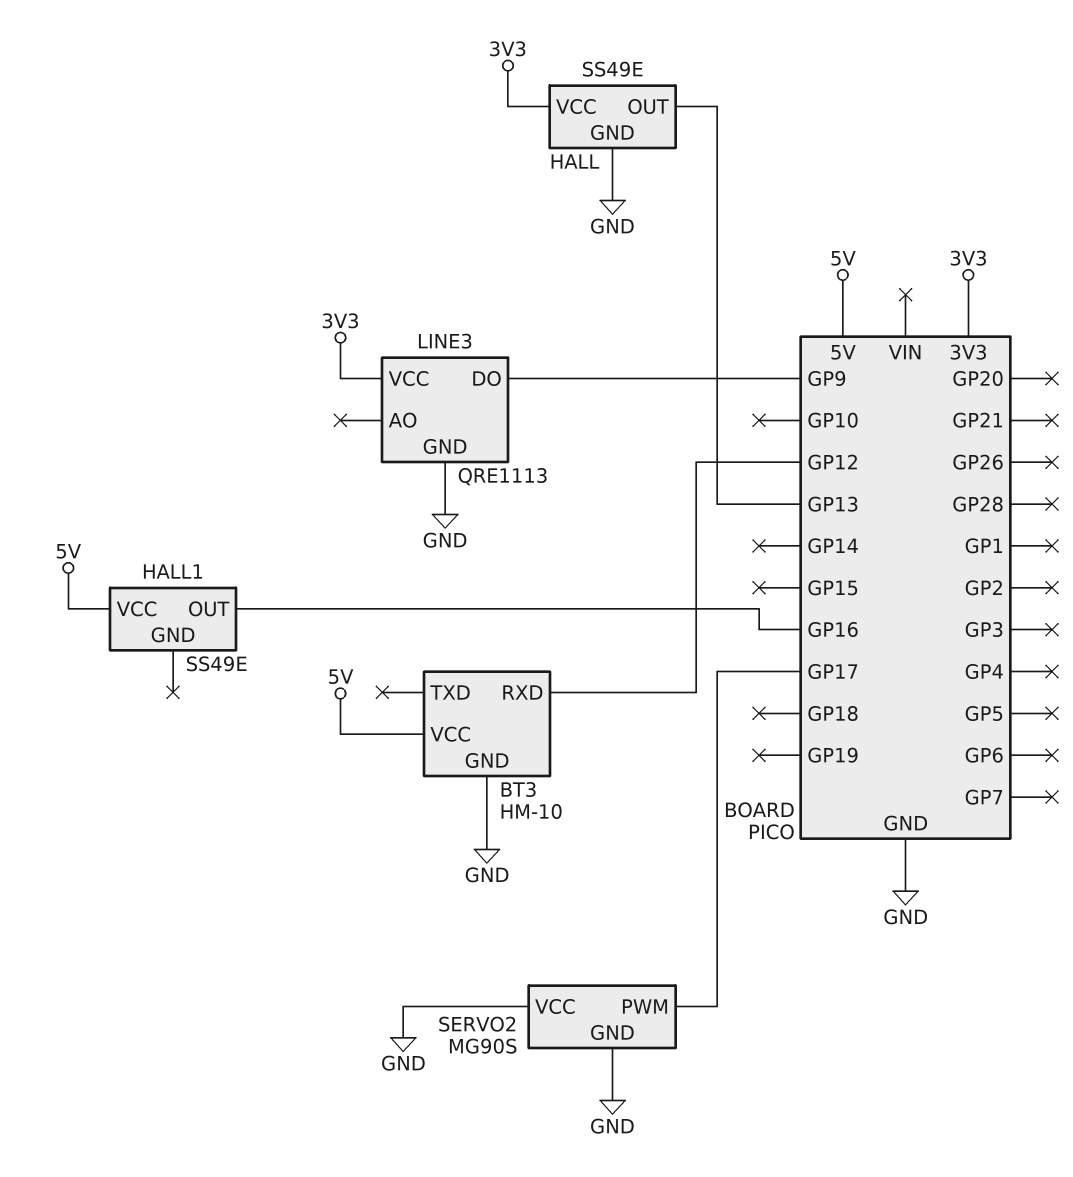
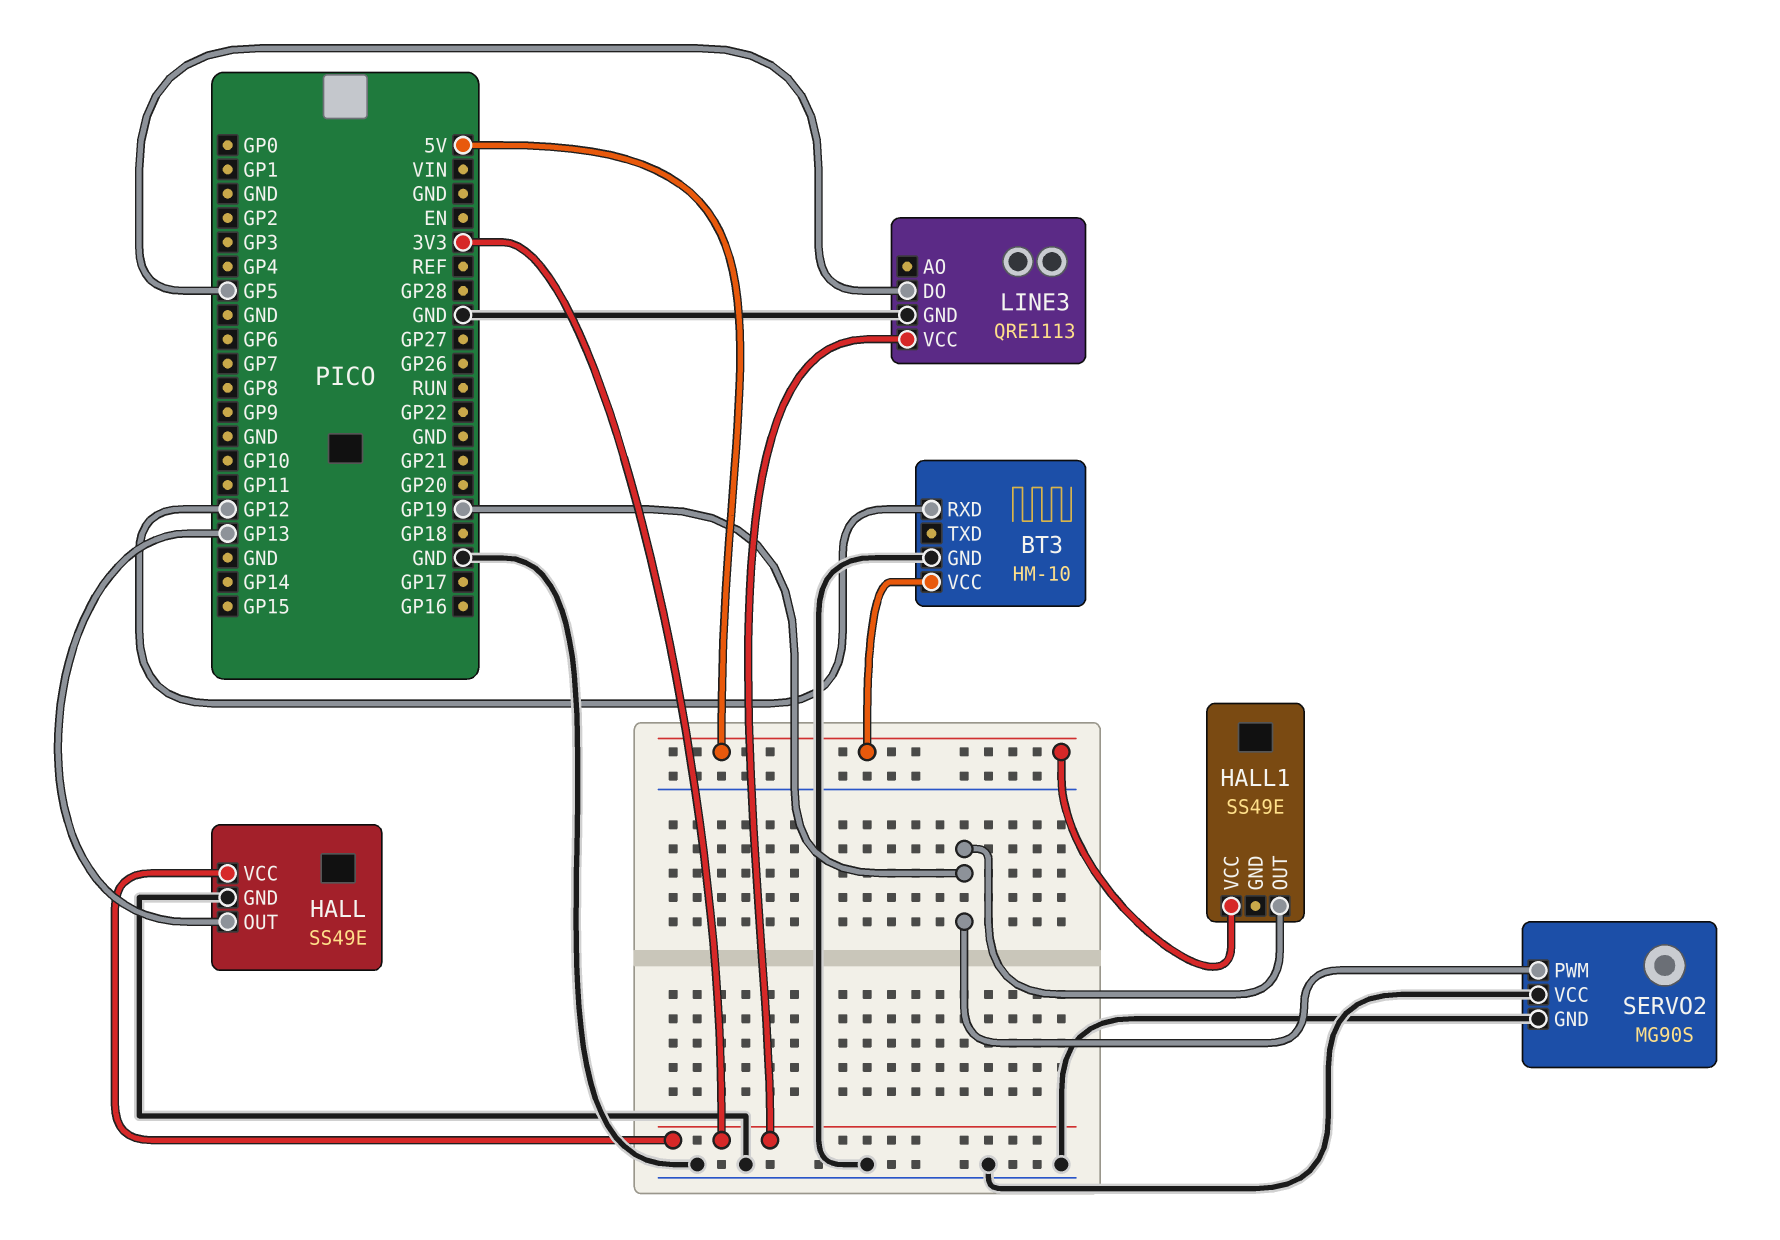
HALL1 pin OUT: GP16 -> GP19
LINE3 pin DO: GP9 -> GP5
SERVO2 pin PWM: GP17 -> GP19

